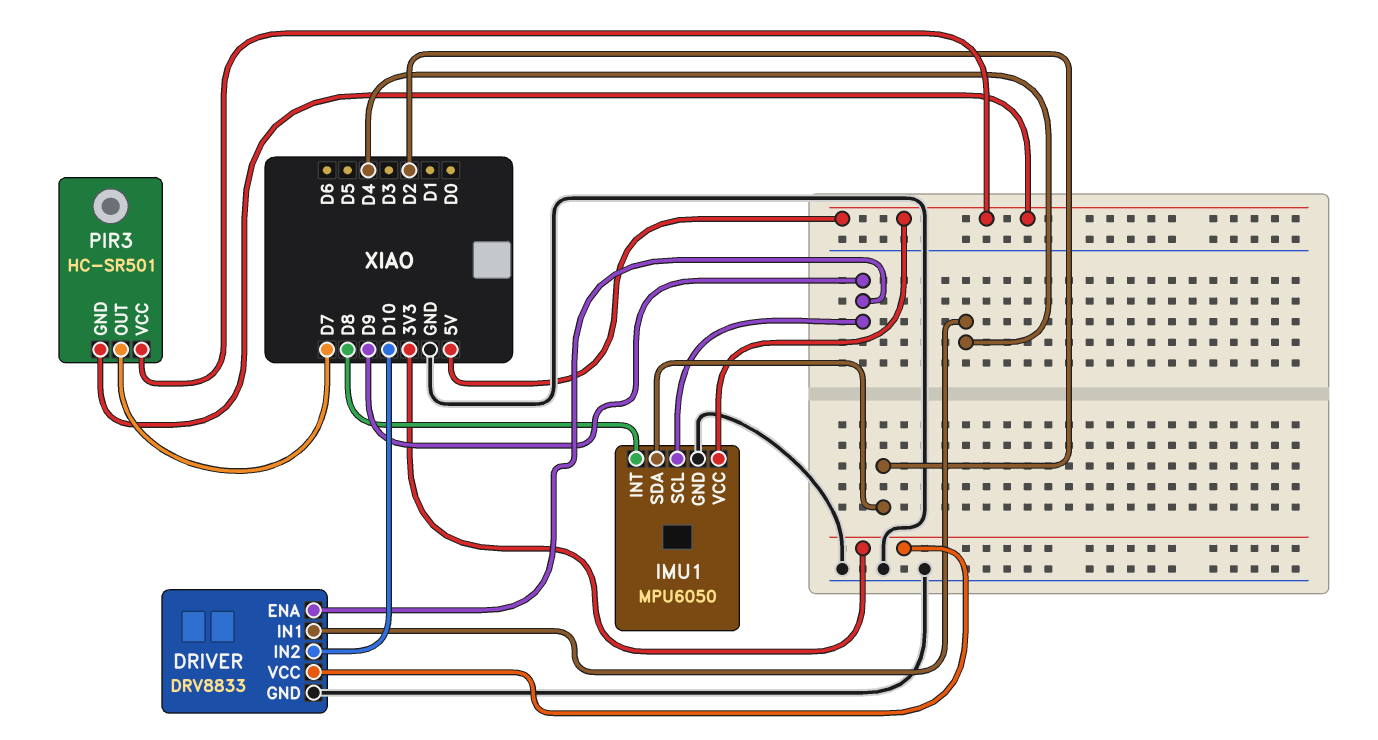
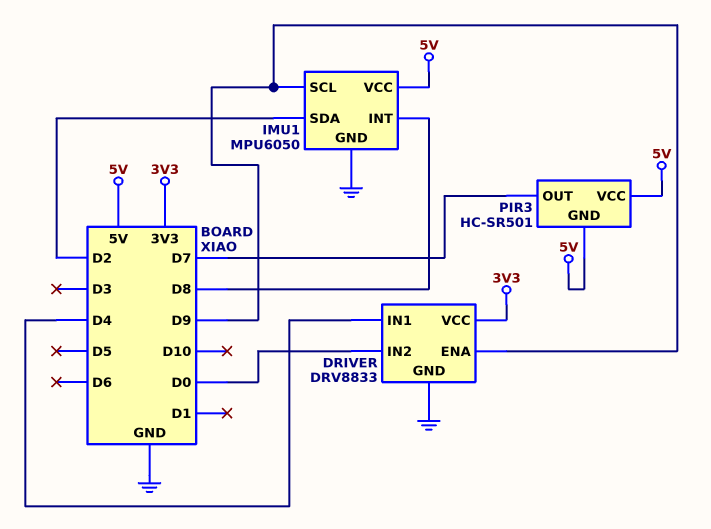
DRIVER pin IN2: D10 -> D0

